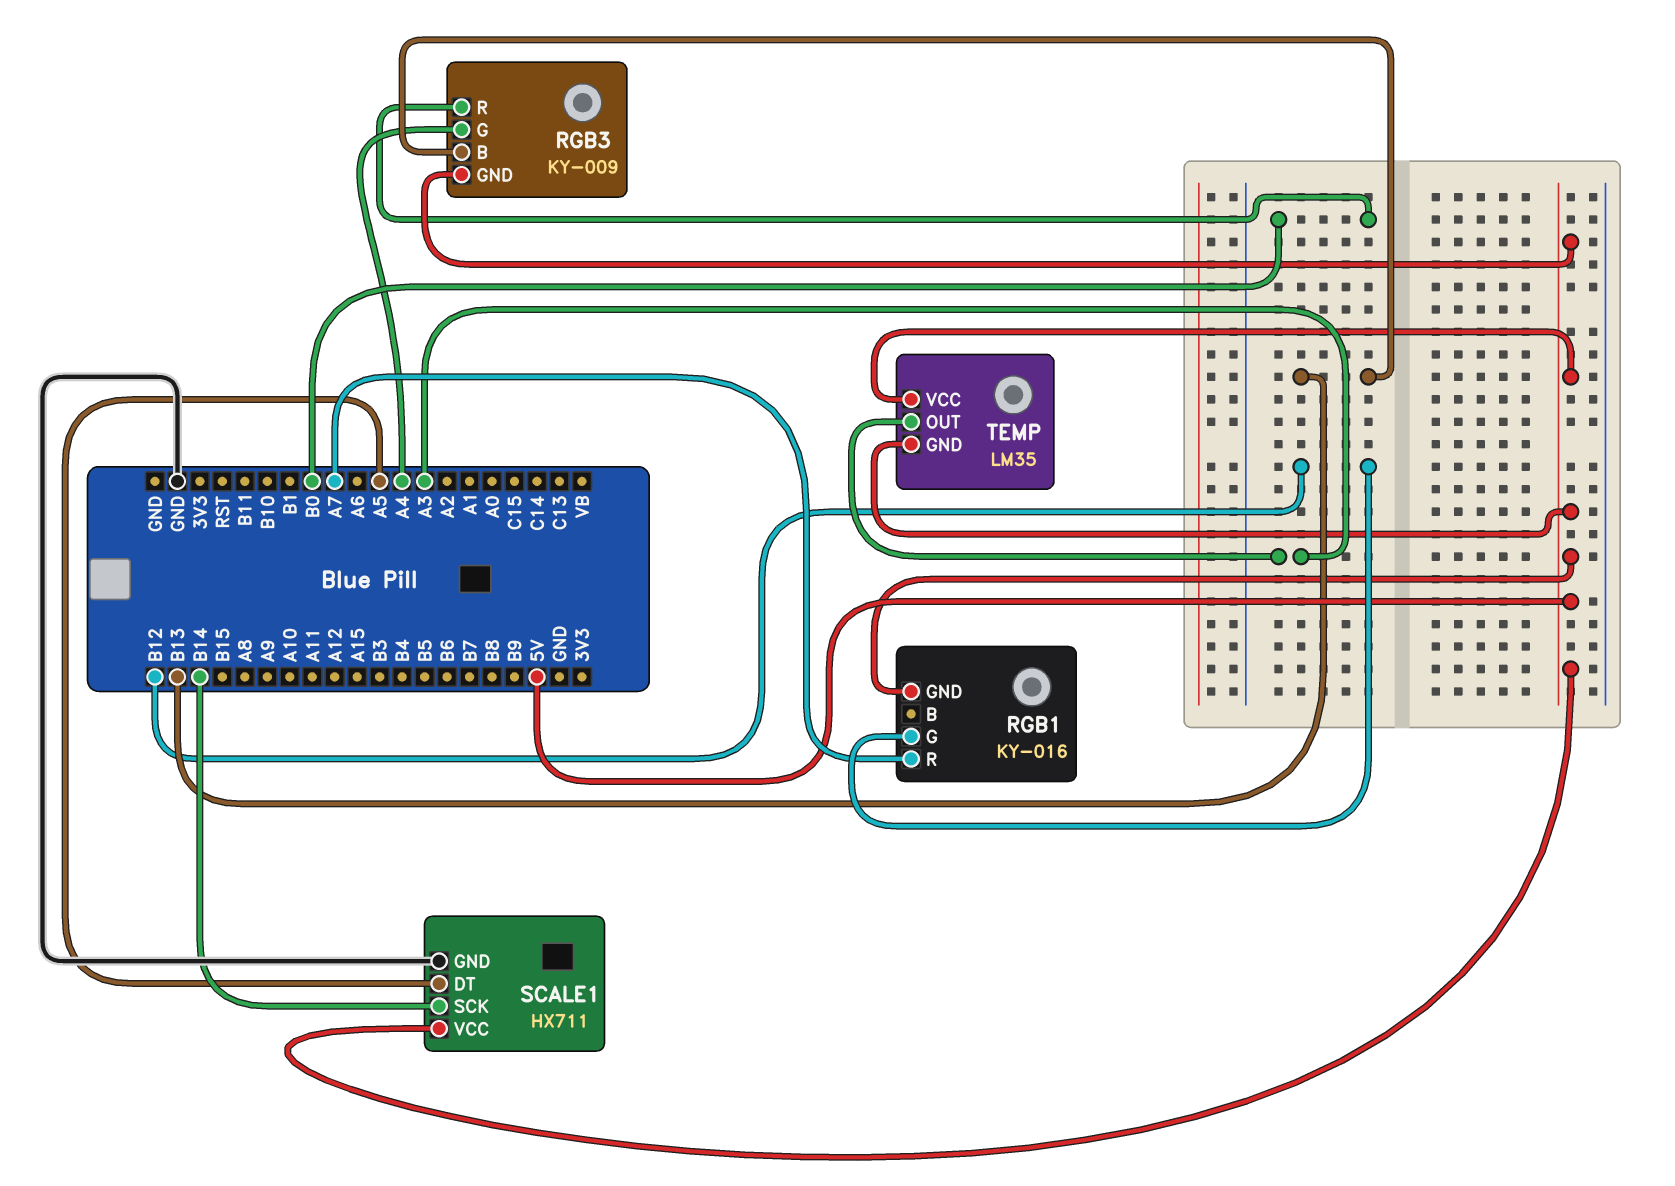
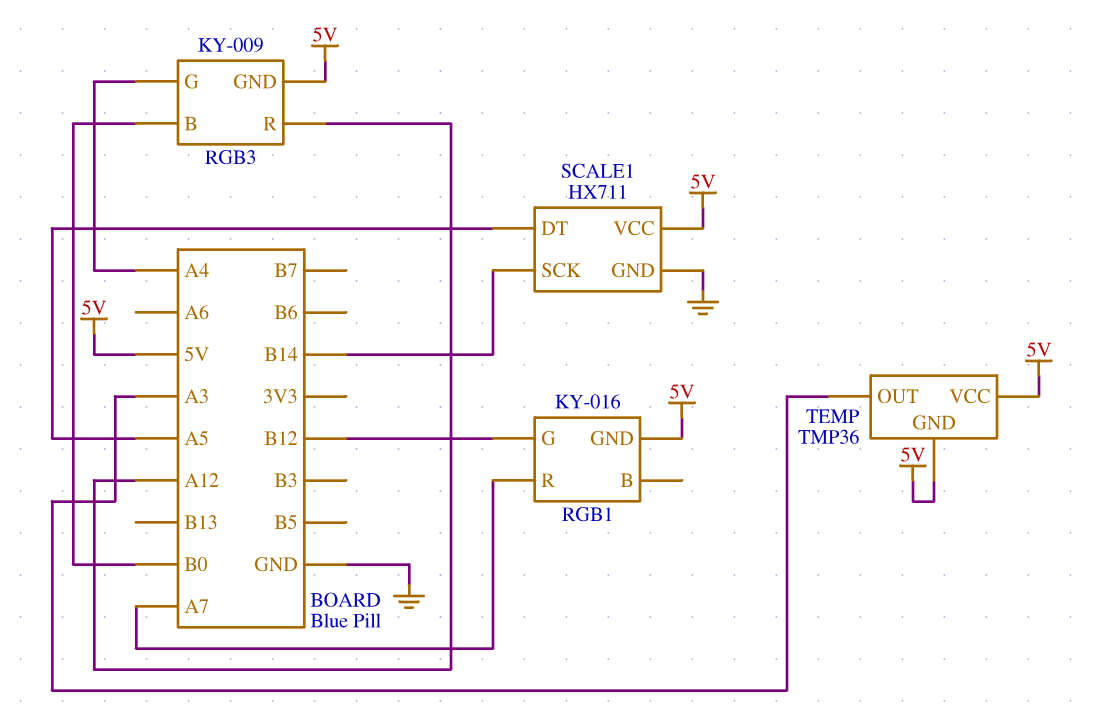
RGB3 pin B: B13 -> B0
RGB3 pin R: B0 -> A12
TEMP: LM35 -> TMP36

